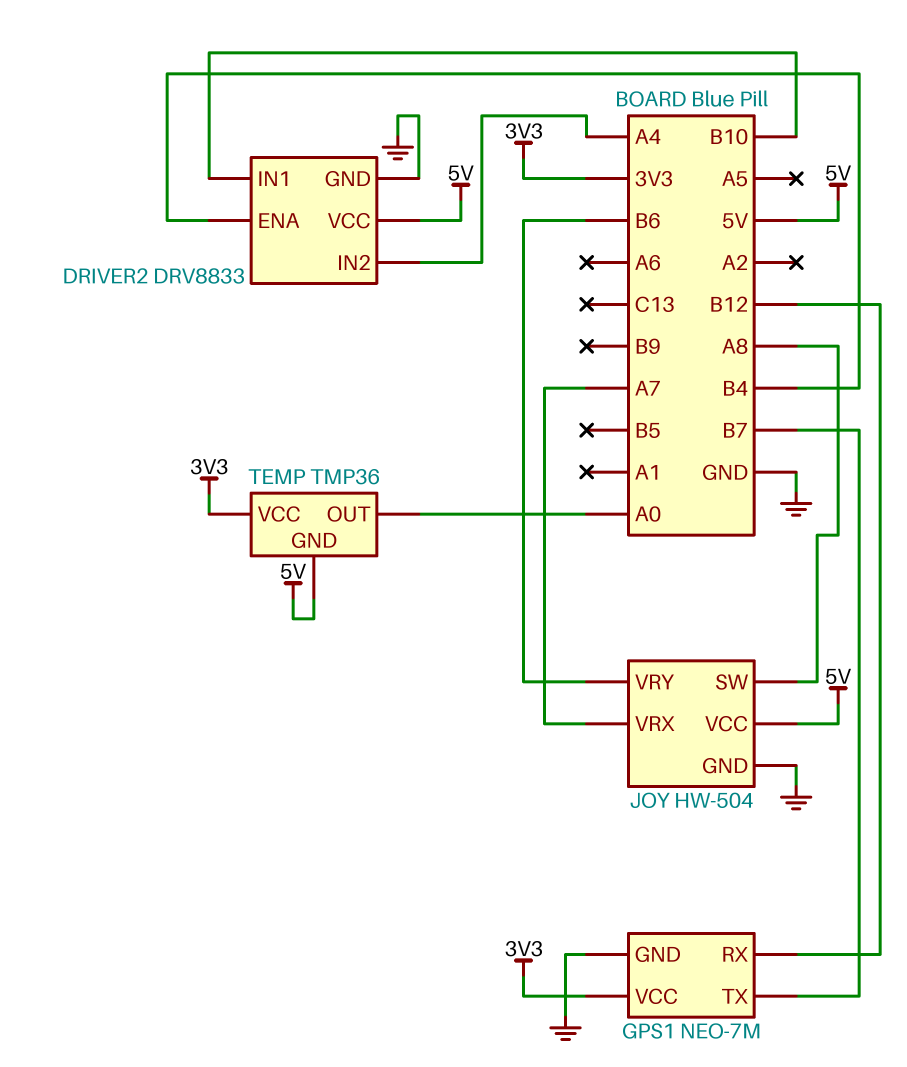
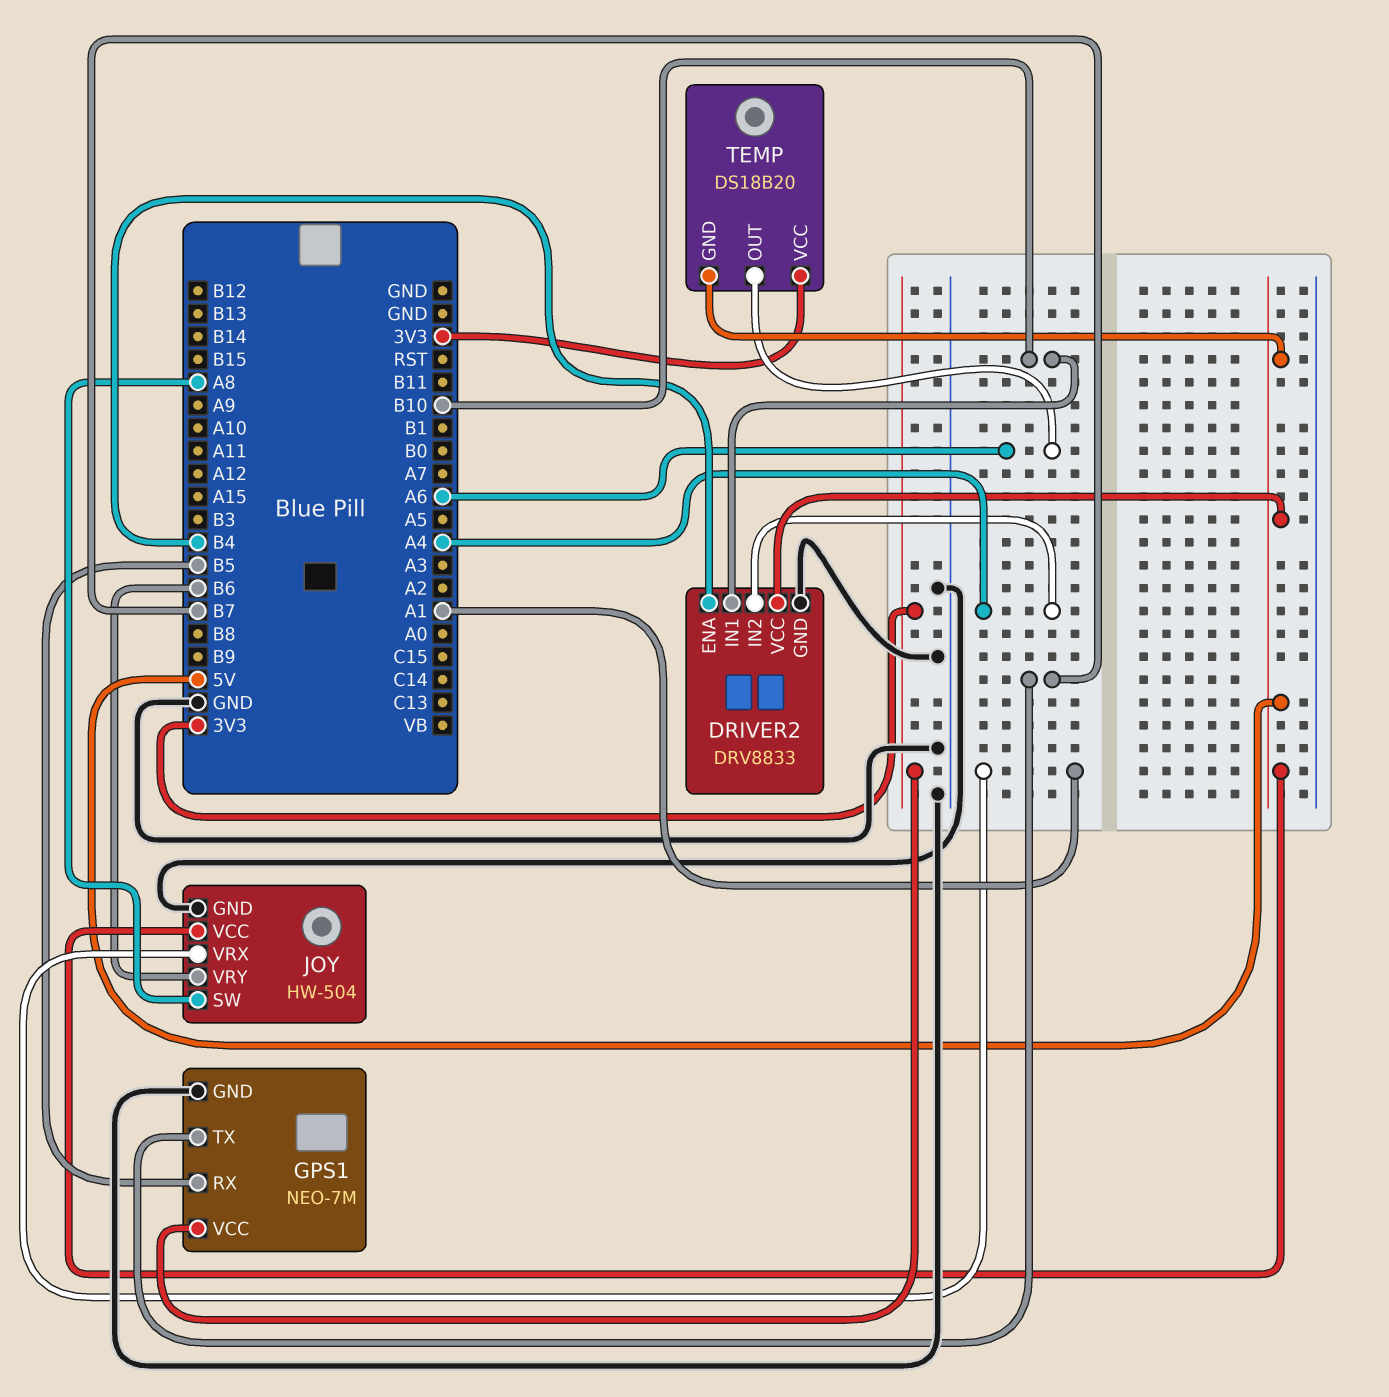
GPS1 pin RX: B12 -> B5
JOY pin VRX: A7 -> A1
TEMP: TMP36 -> DS18B20
TEMP pin OUT: A0 -> A6

